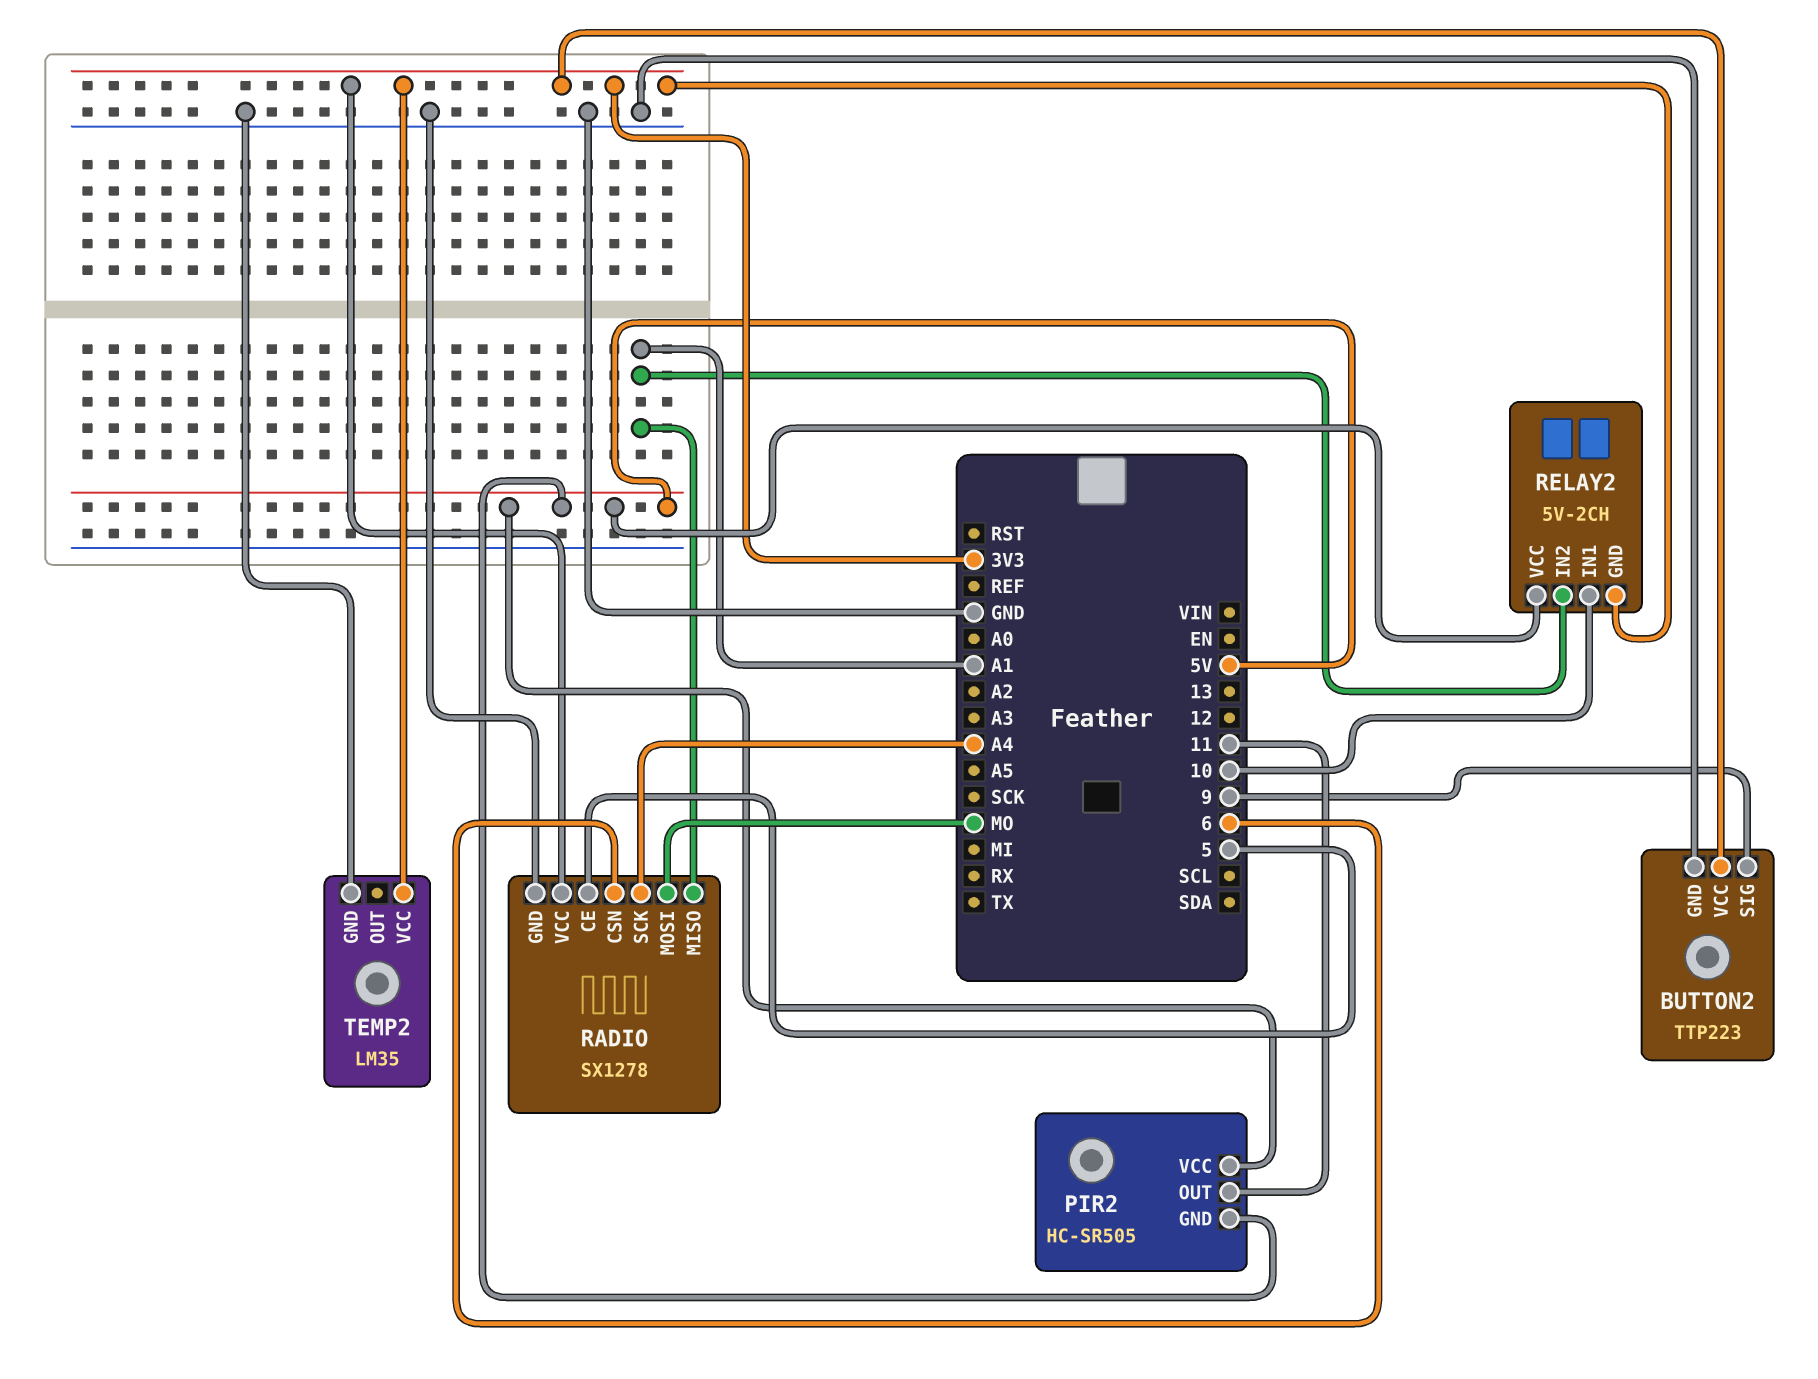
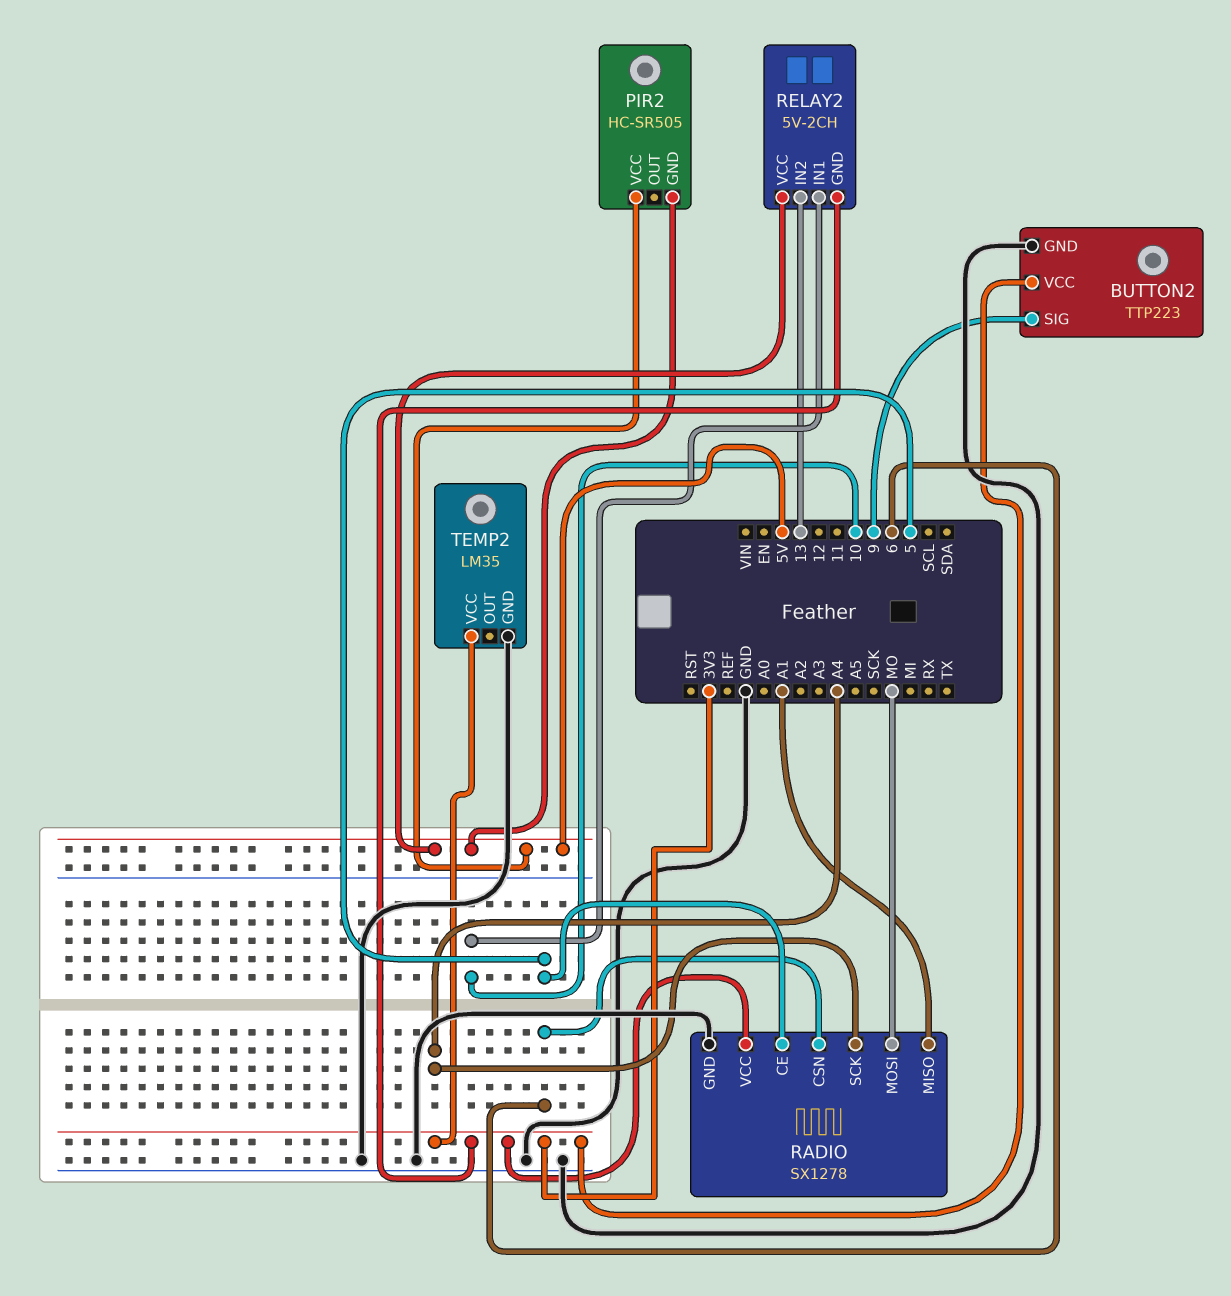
PIR2 pin OUT: 11 -> none
RELAY2 pin IN2: A1 -> 13

